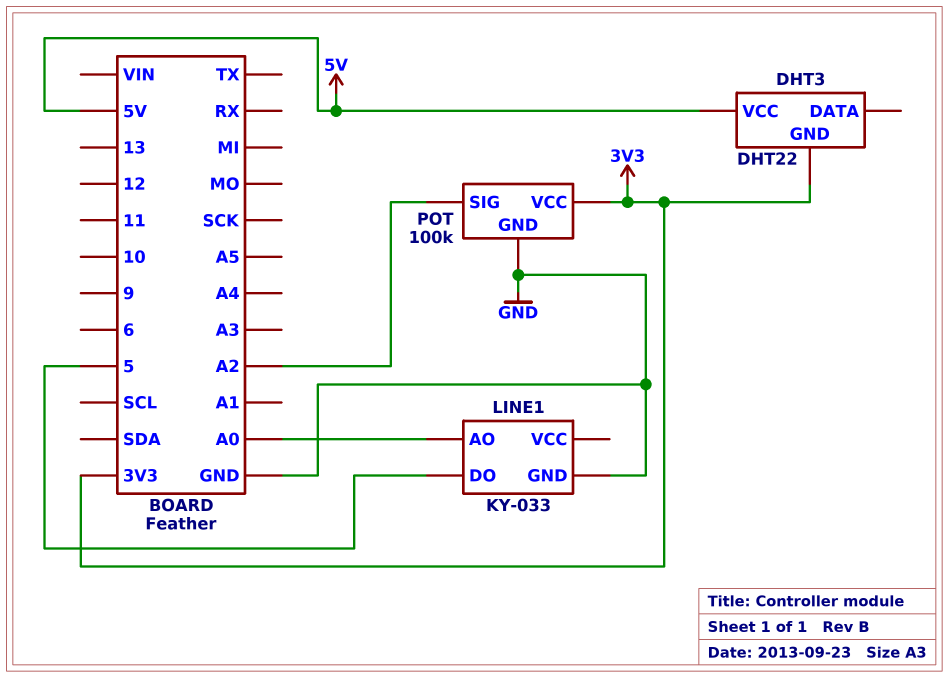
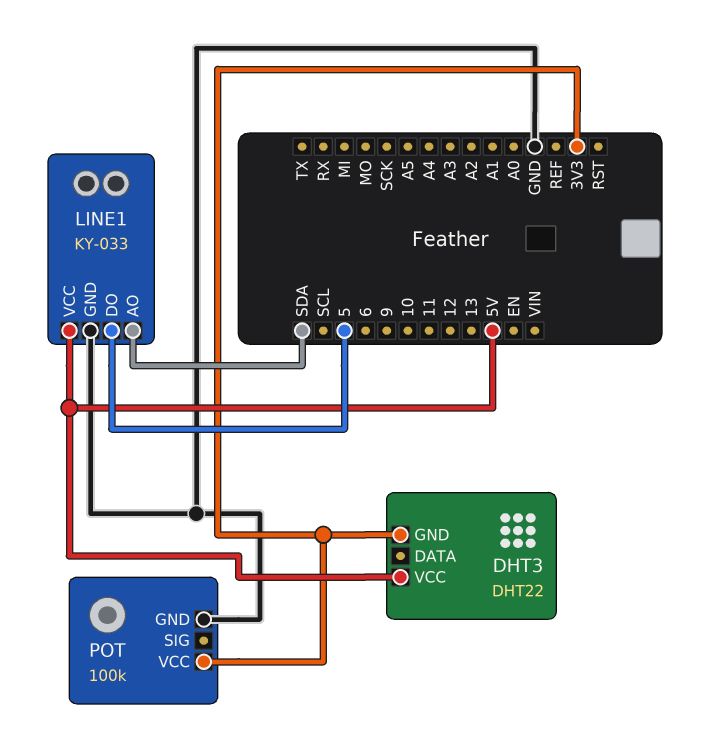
LINE1 pin AO: A0 -> SDA
LINE1 pin VCC: none -> 5V
POT pin SIG: A2 -> none

